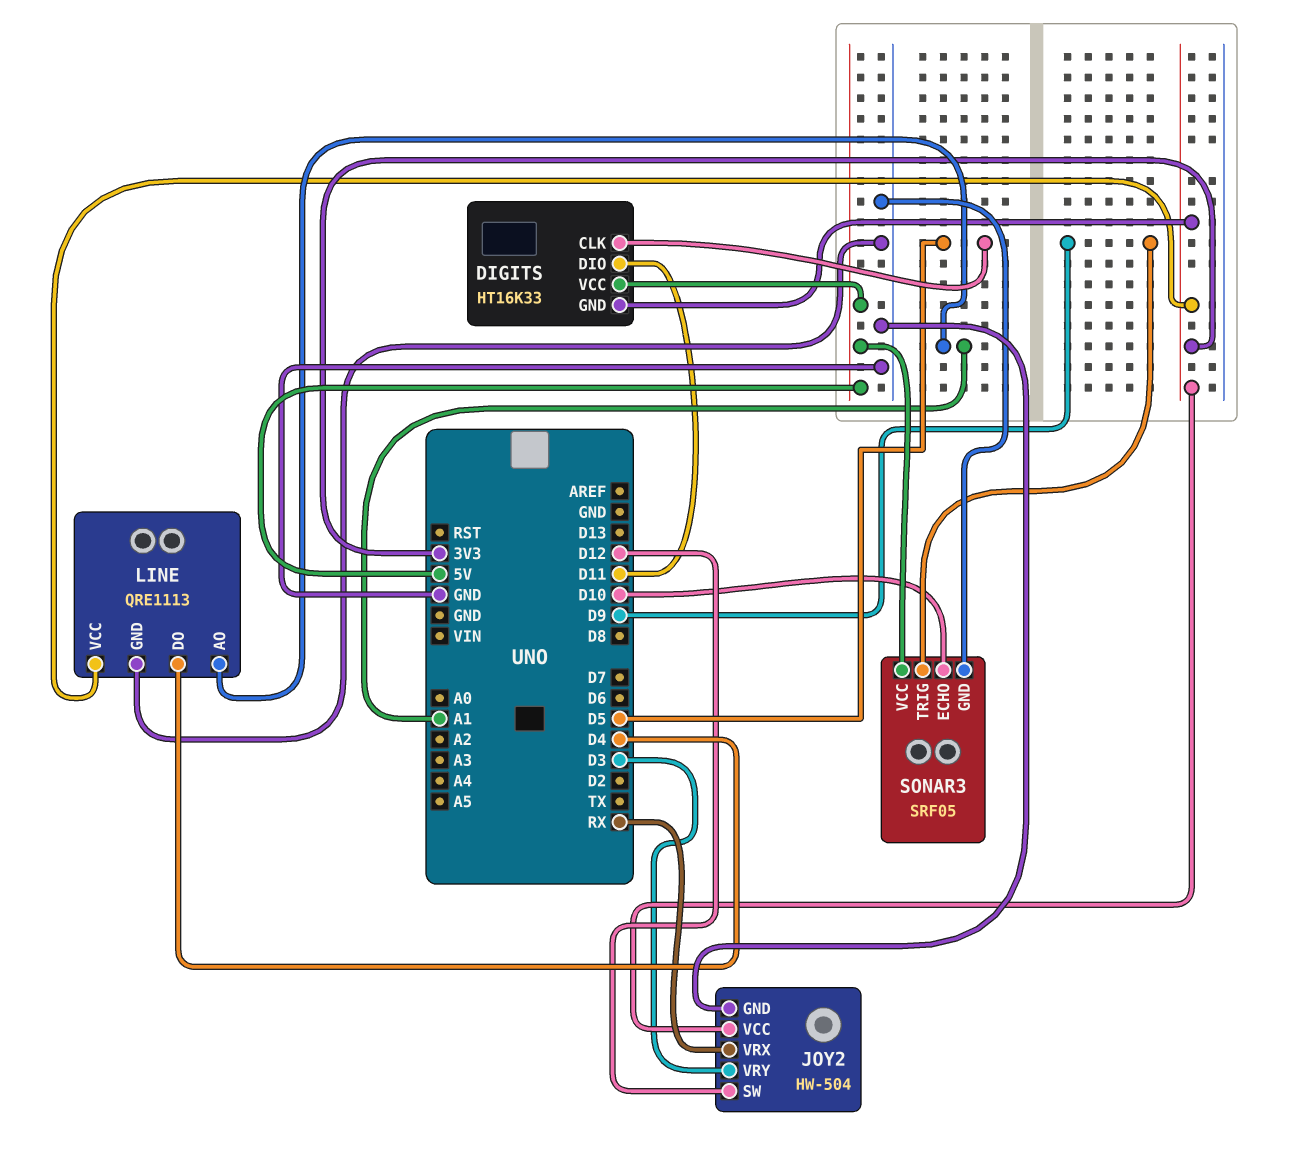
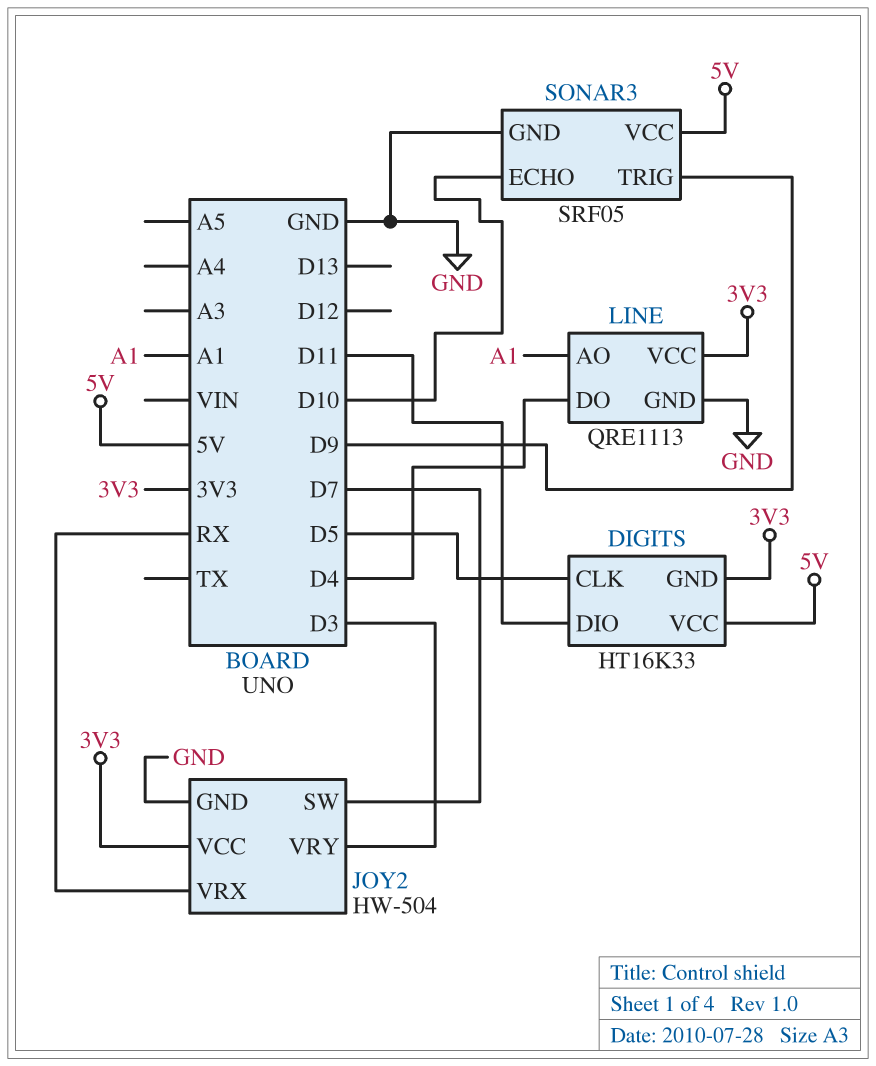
JOY2 pin SW: D12 -> D7

